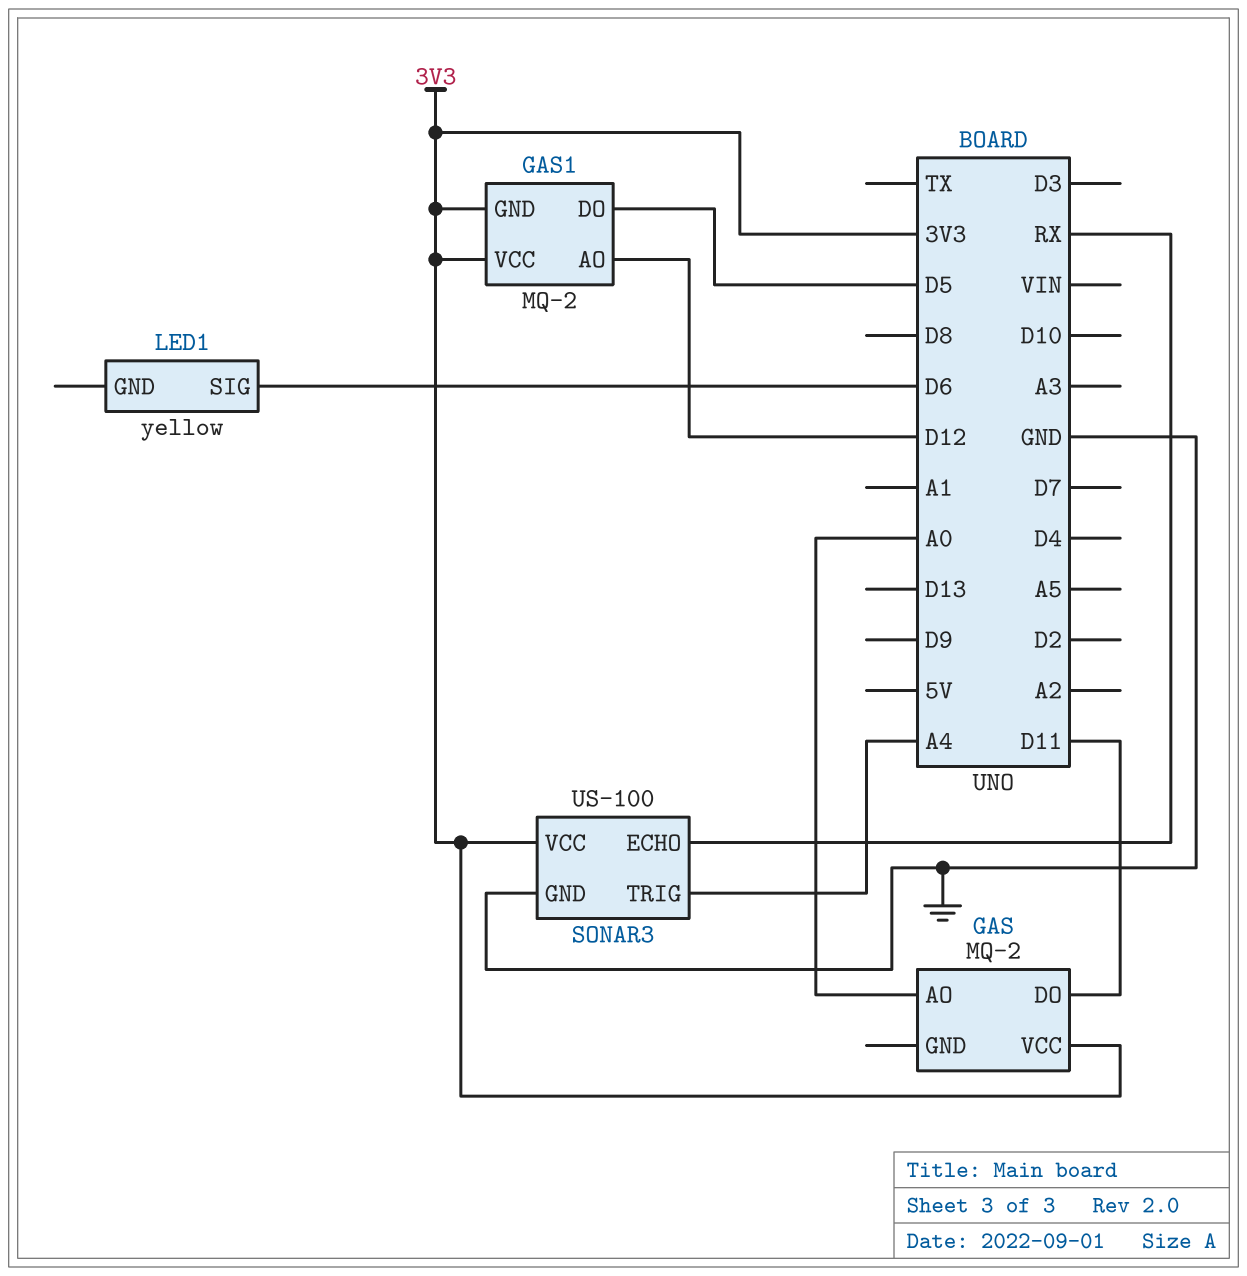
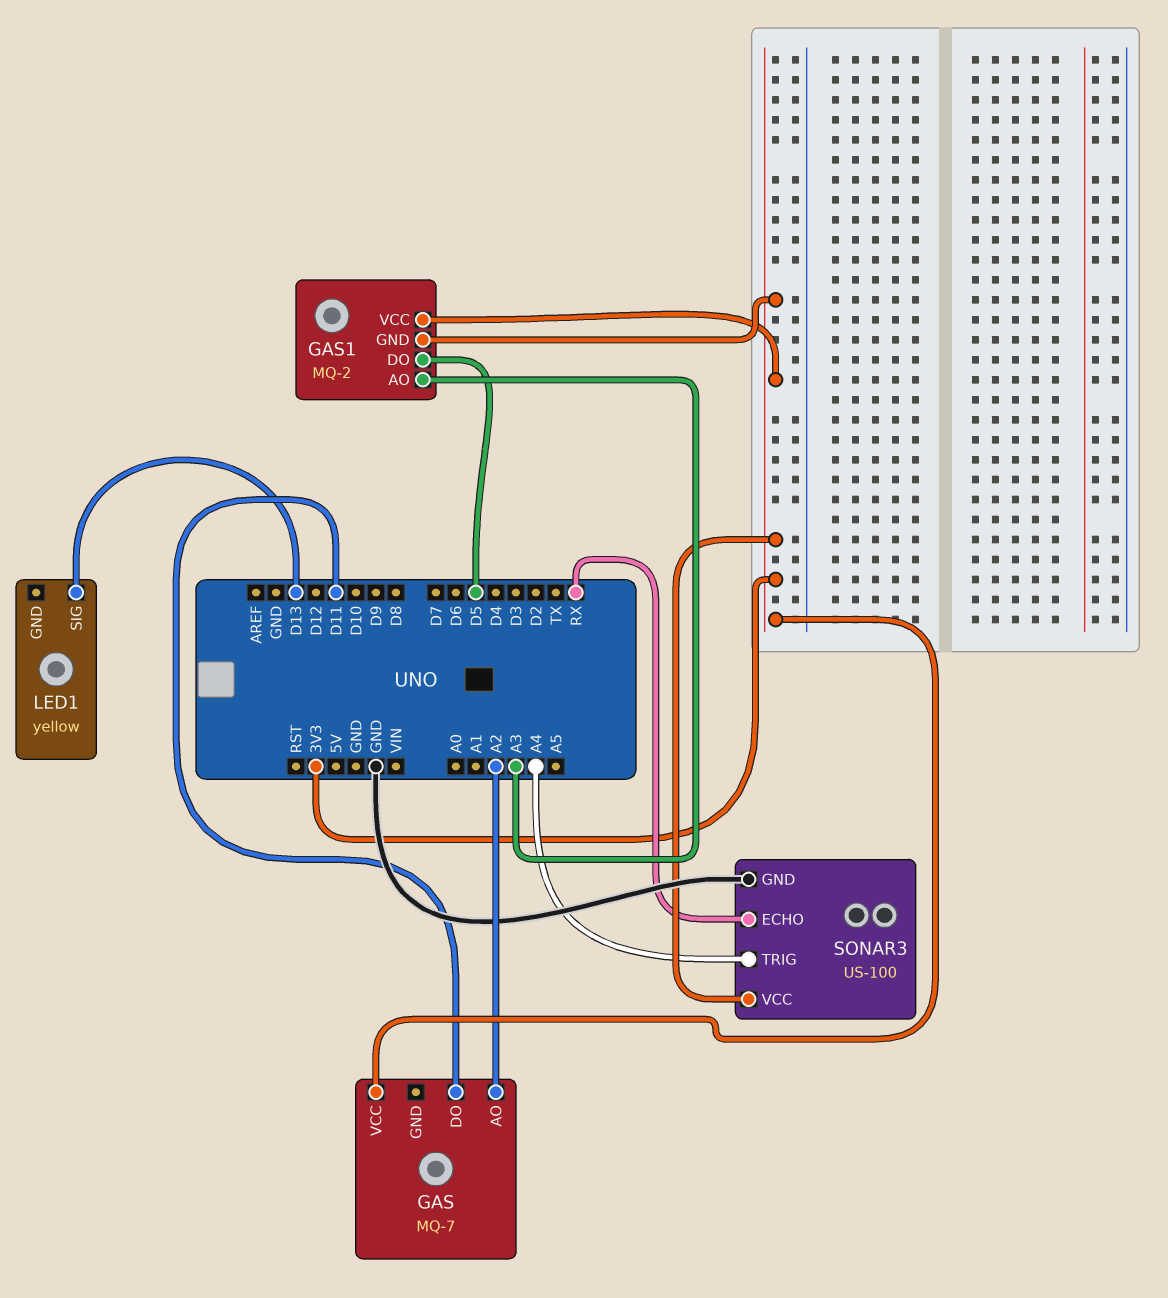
GAS: MQ-2 -> MQ-7
GAS pin AO: A0 -> A2
GAS1 pin AO: D12 -> A3
LED1 pin SIG: D6 -> D13

